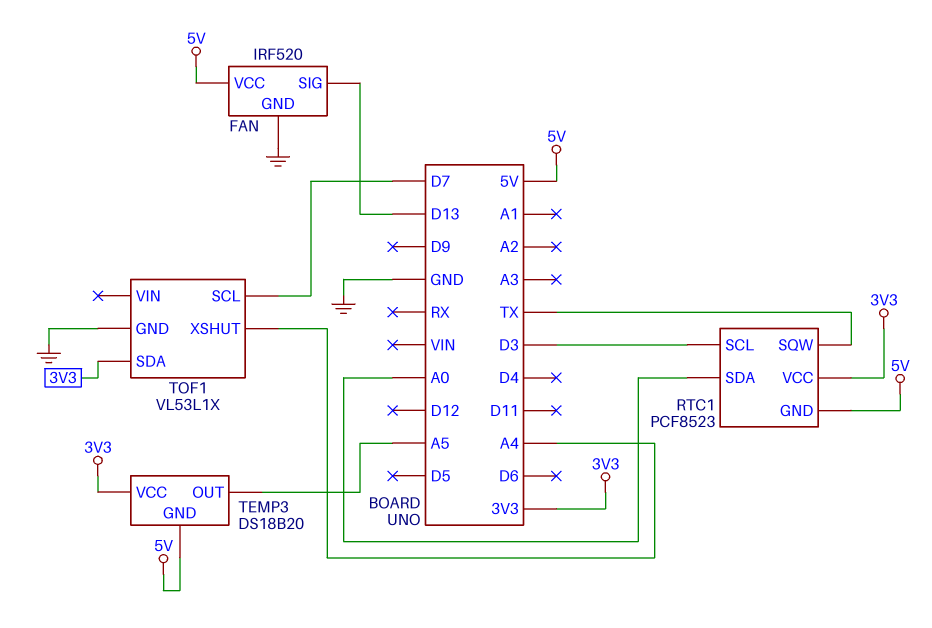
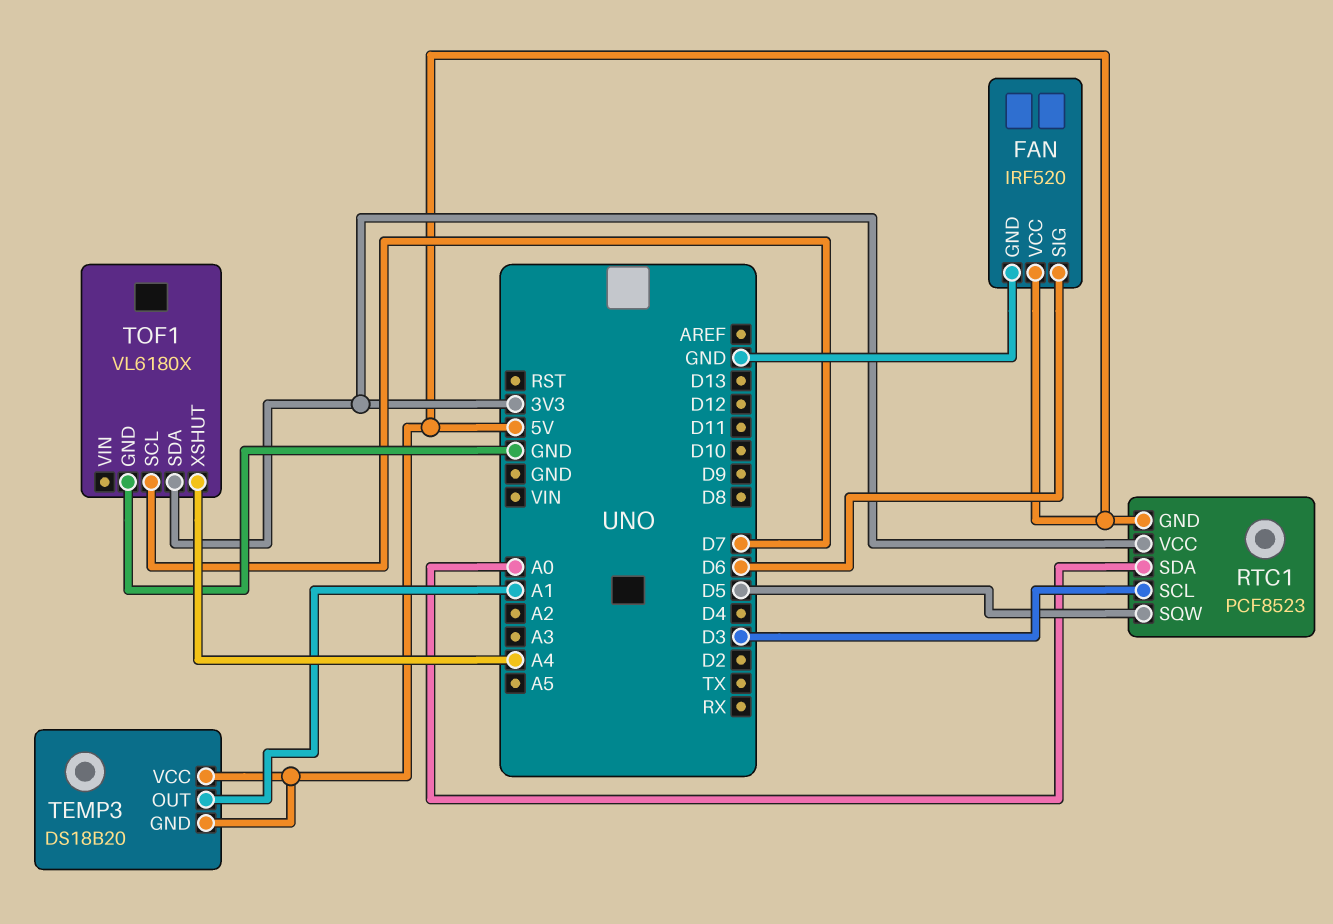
FAN pin SIG: D13 -> D6
RTC1 pin SQW: TX -> D5
TEMP3 pin OUT: A5 -> A1
TEMP3 pin VCC: 3V3 -> 5V
TOF1: VL53L1X -> VL6180X

